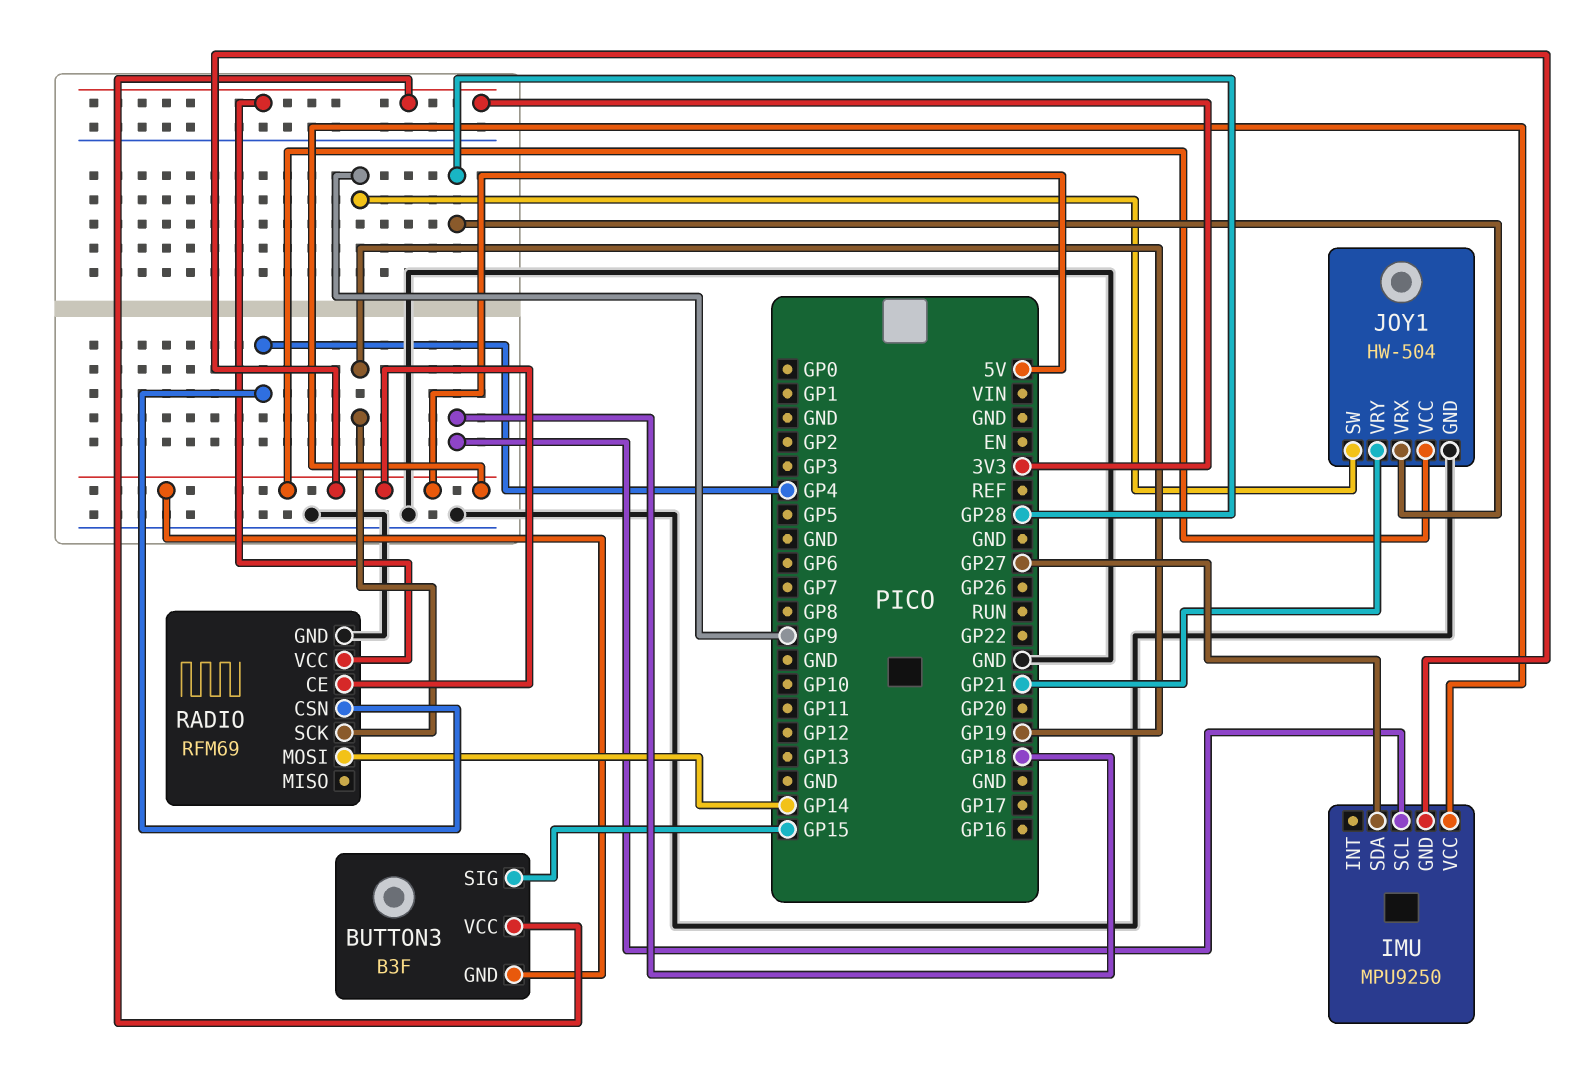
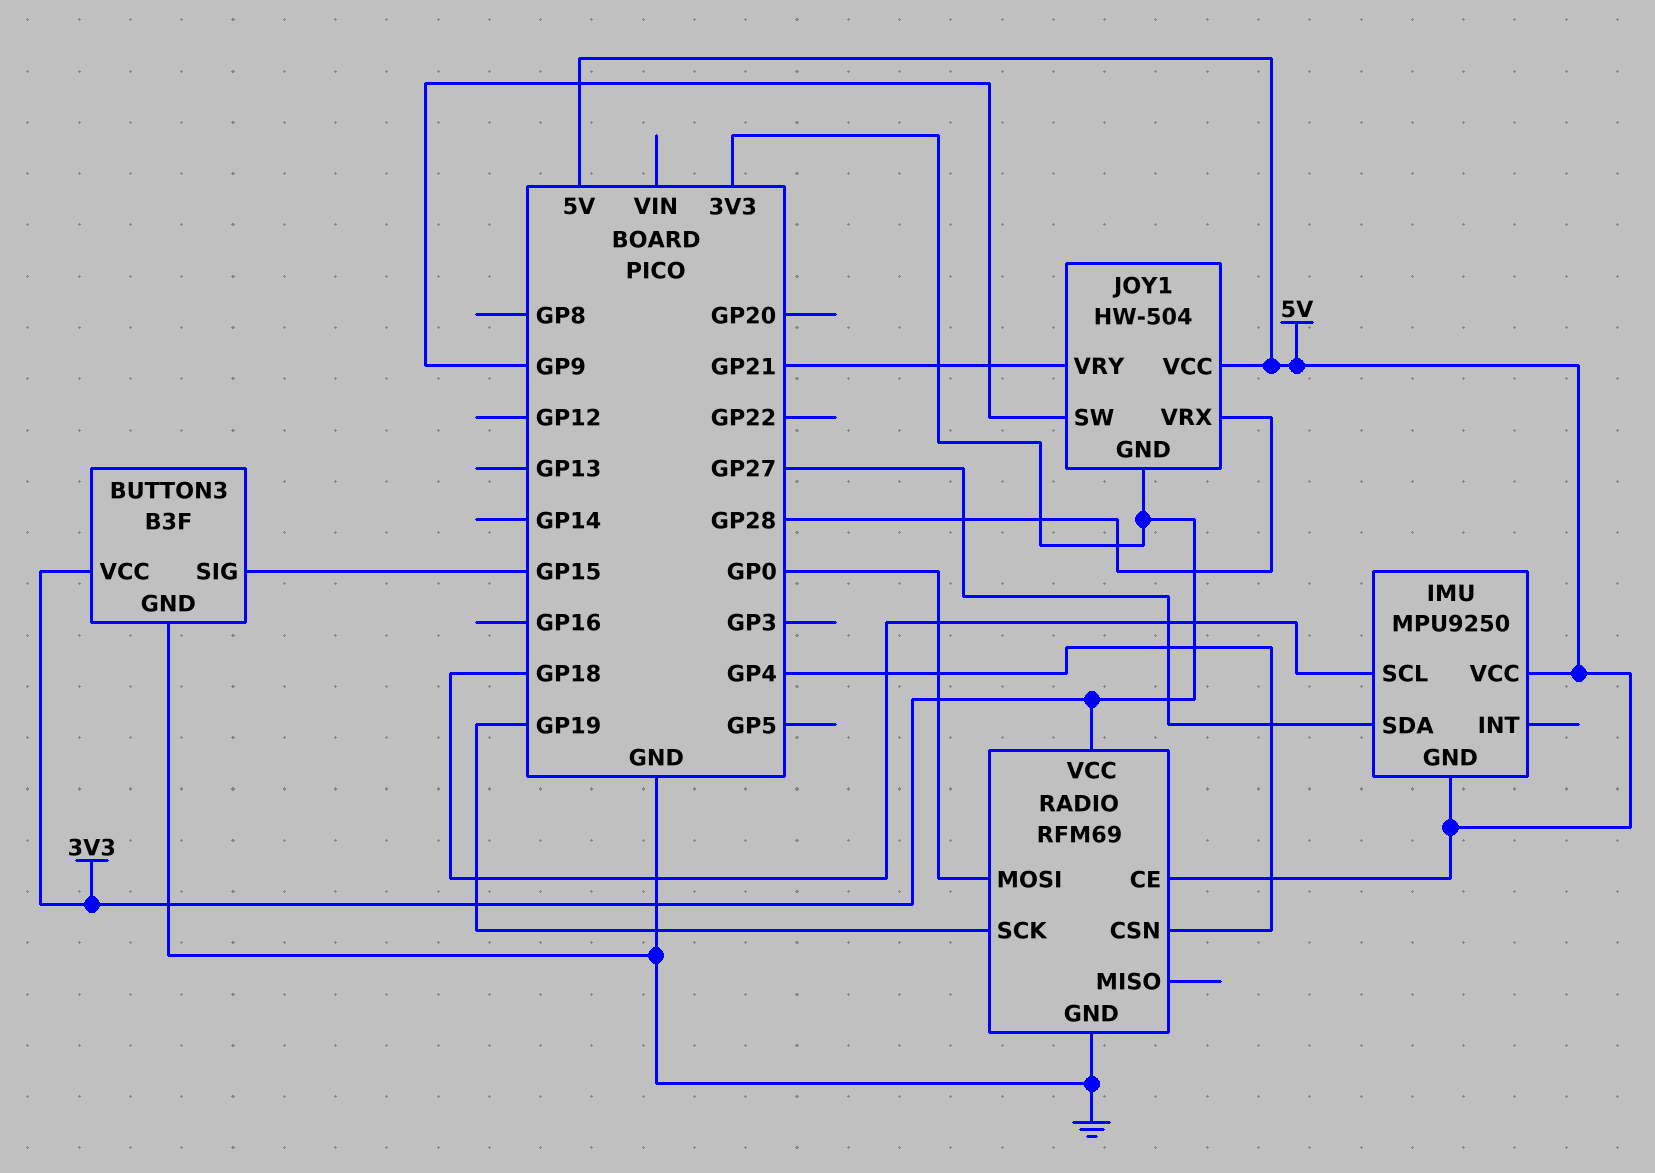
BUTTON3 pin GND: 5V -> GND
JOY1 pin GND: GND -> 3V3
RADIO pin MOSI: GP14 -> GP0

